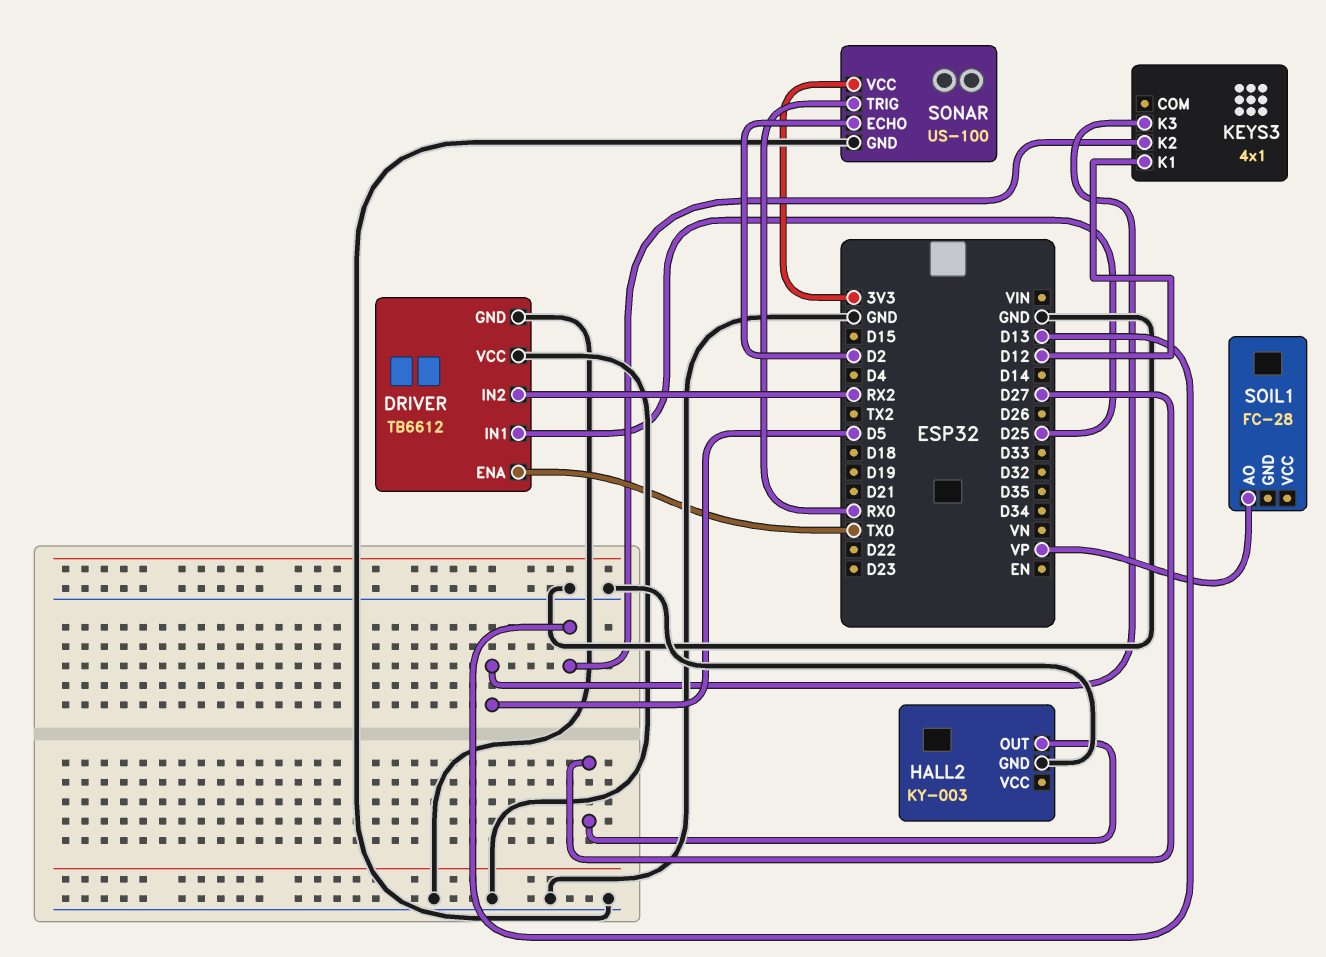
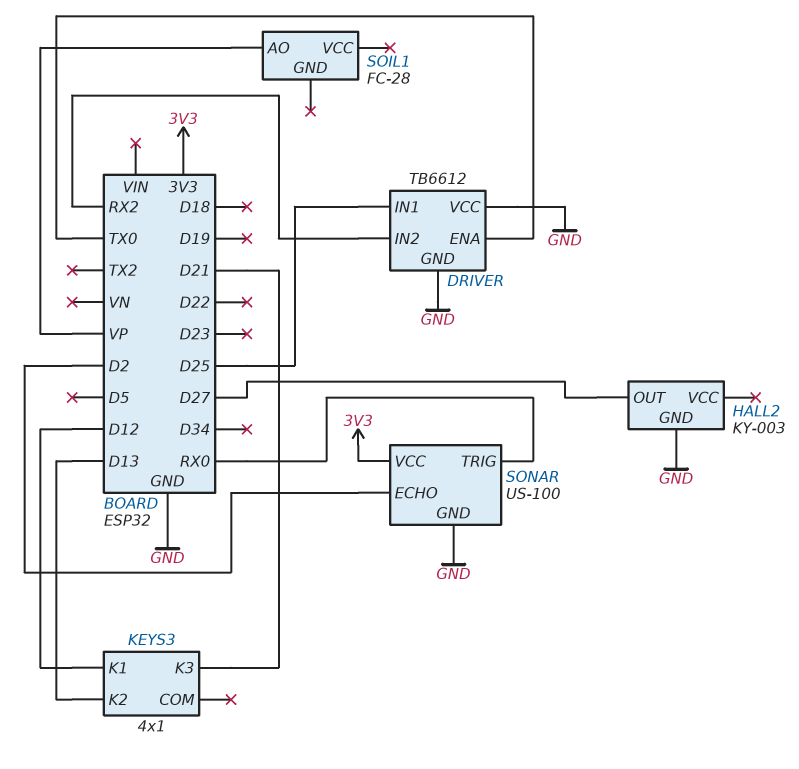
KEYS3 pin K3: D5 -> D21

